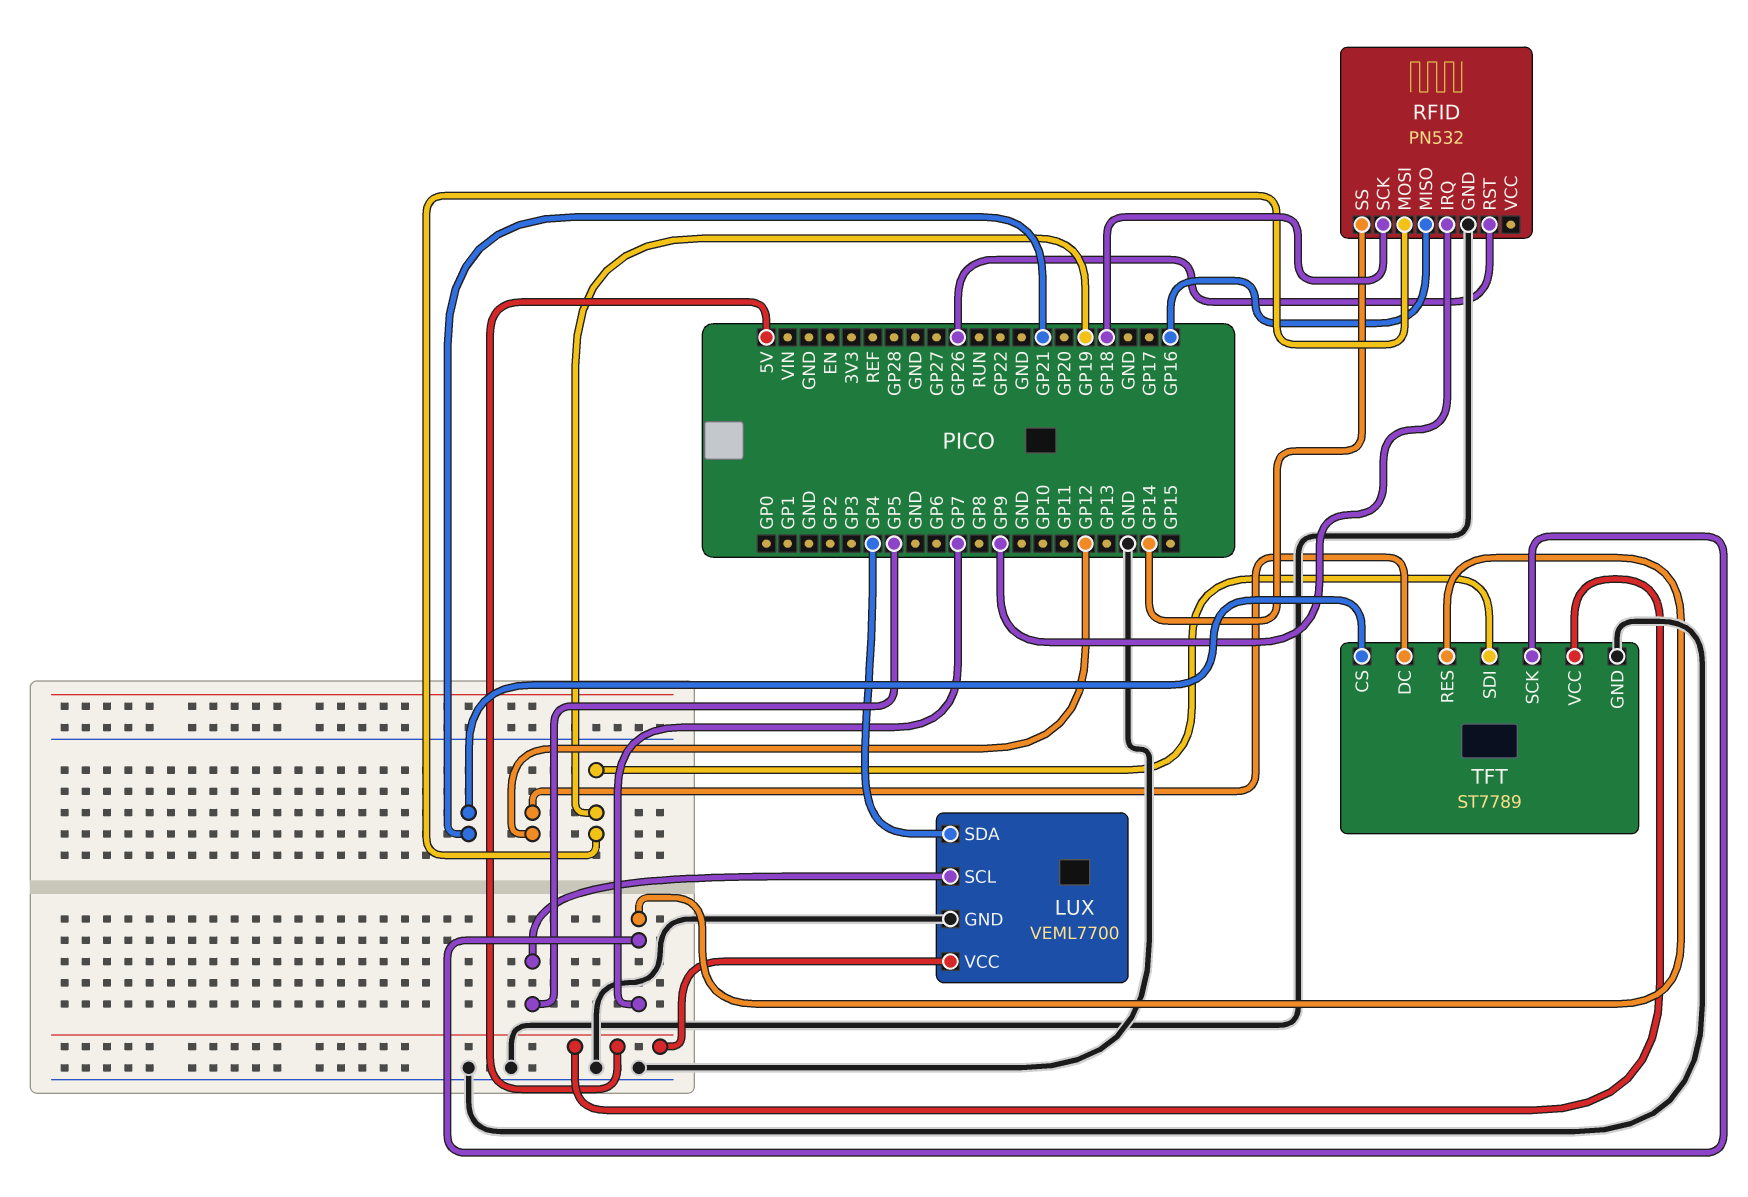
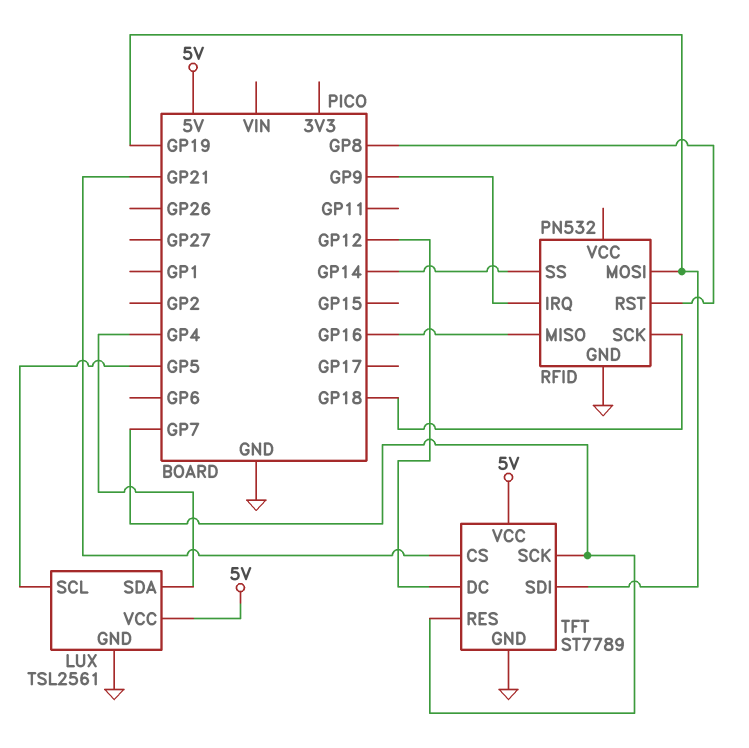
LUX: VEML7700 -> TSL2561
RFID pin RST: GP26 -> GP8

